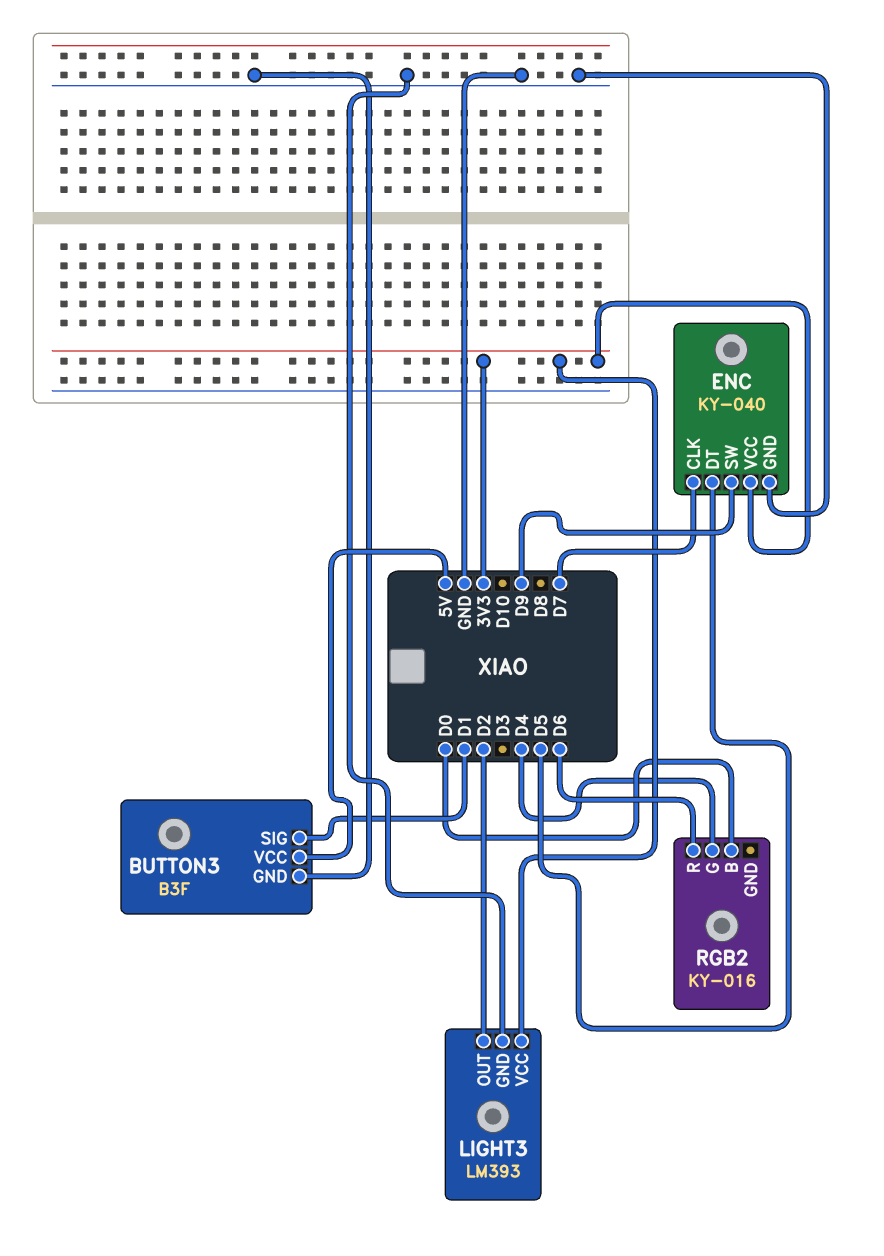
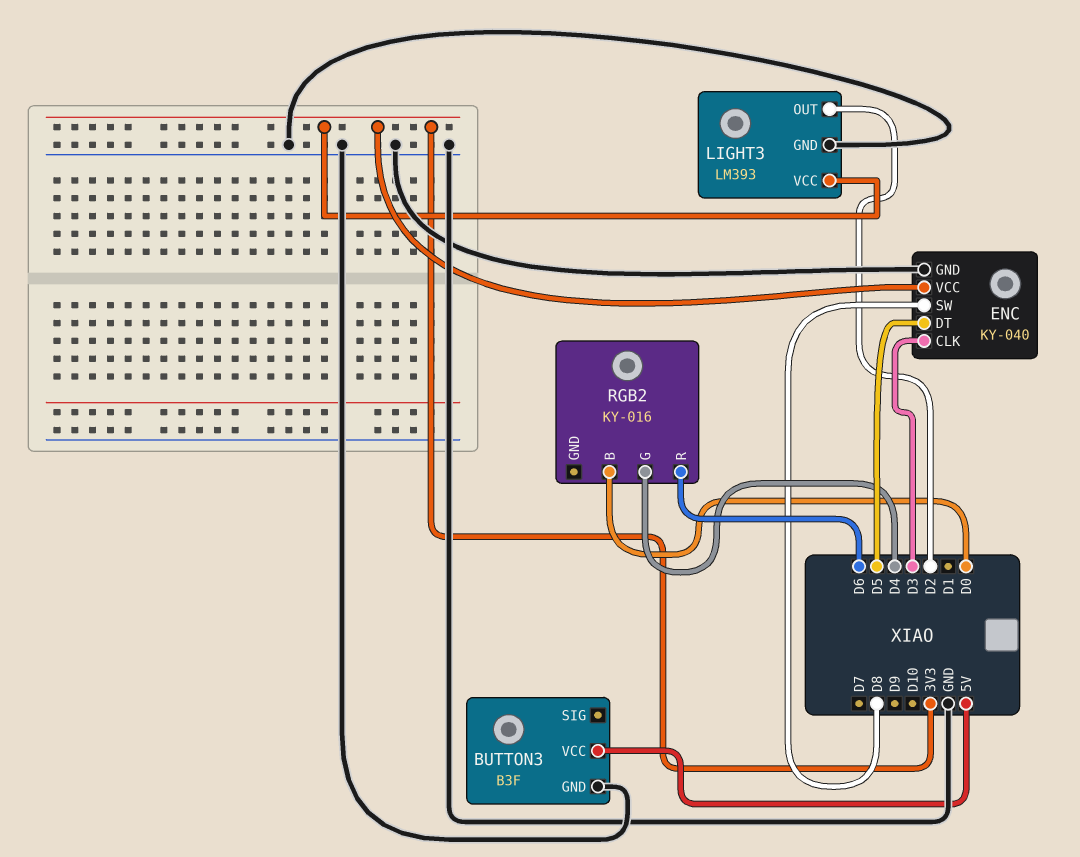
BUTTON3 pin SIG: D1 -> none
ENC pin CLK: D7 -> D3
ENC pin SW: D9 -> D8

